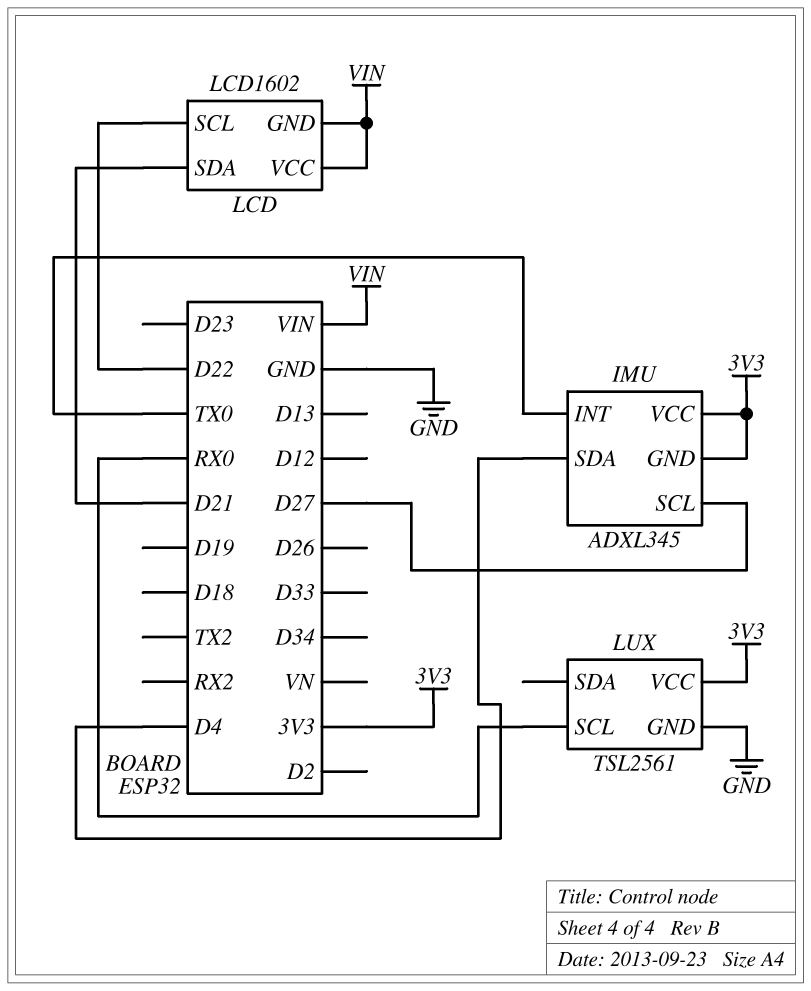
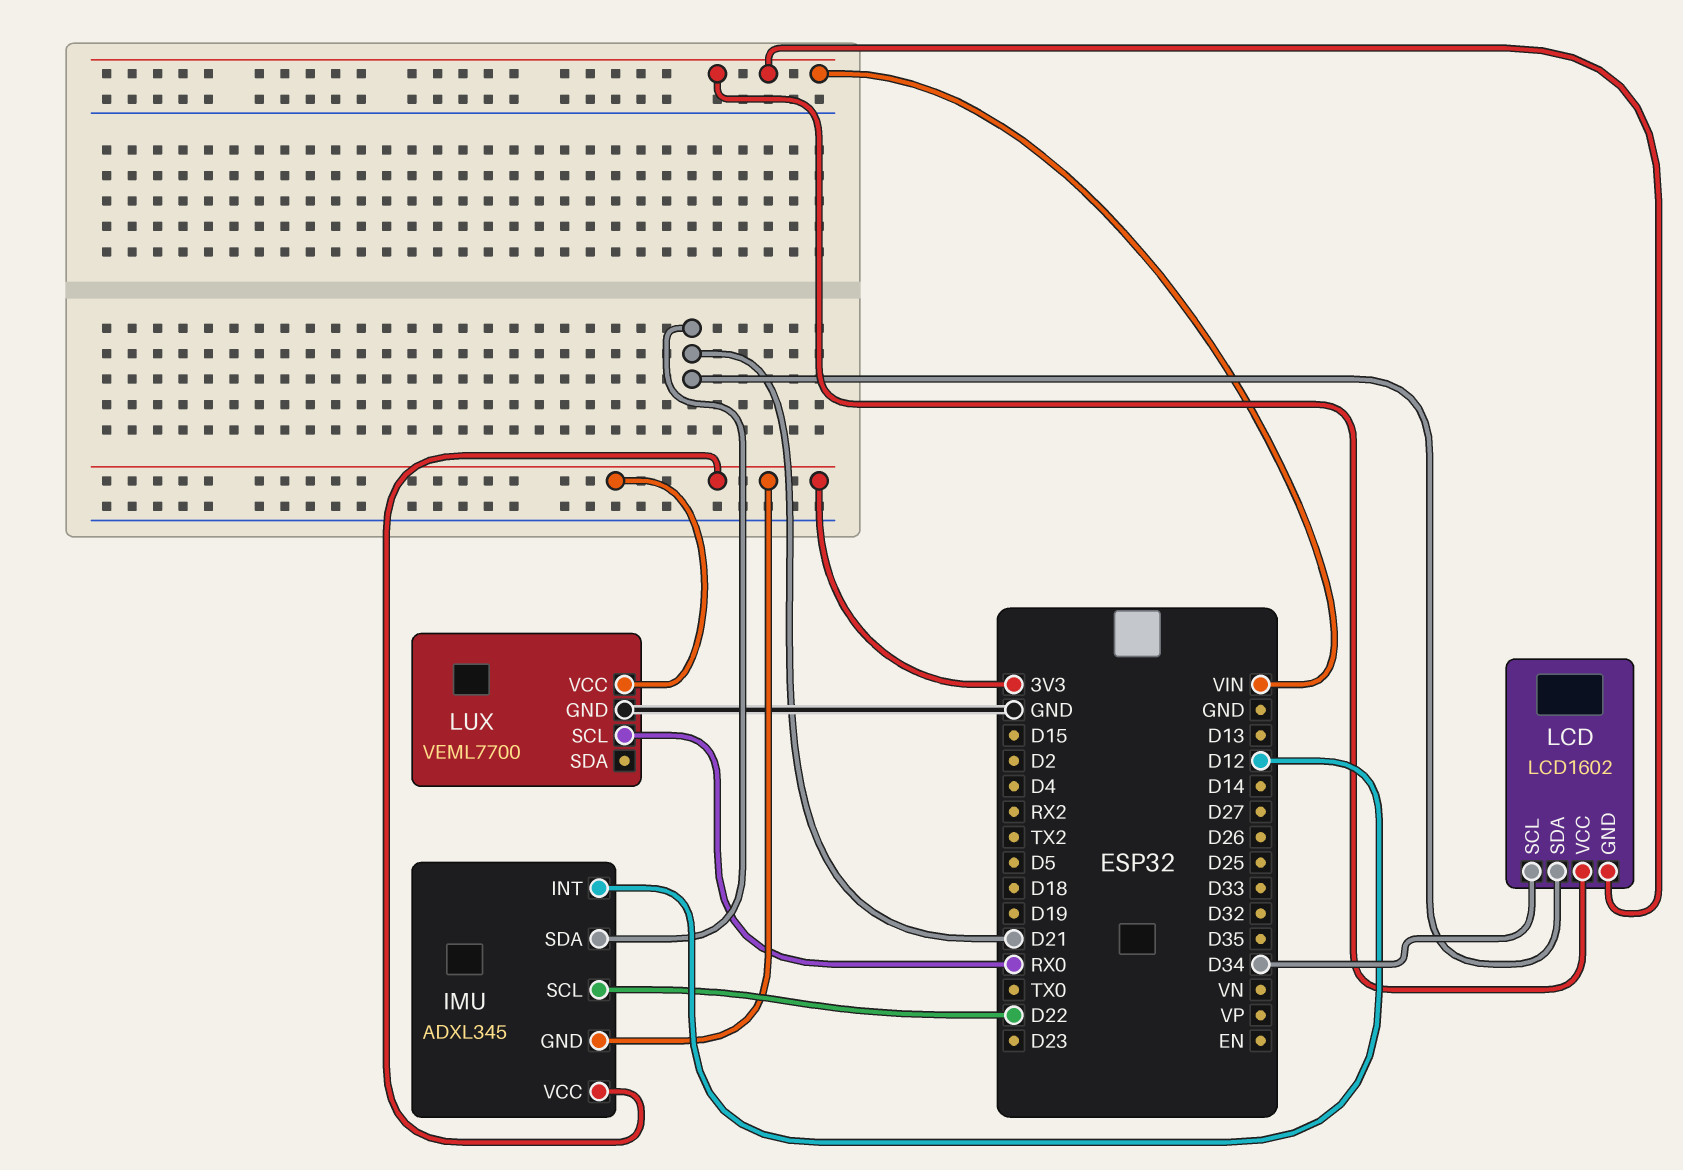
IMU pin INT: TX0 -> D12
IMU pin SCL: D27 -> D22
IMU pin SDA: D4 -> D21
LCD pin SCL: D22 -> D34
LUX: TSL2561 -> VEML7700

